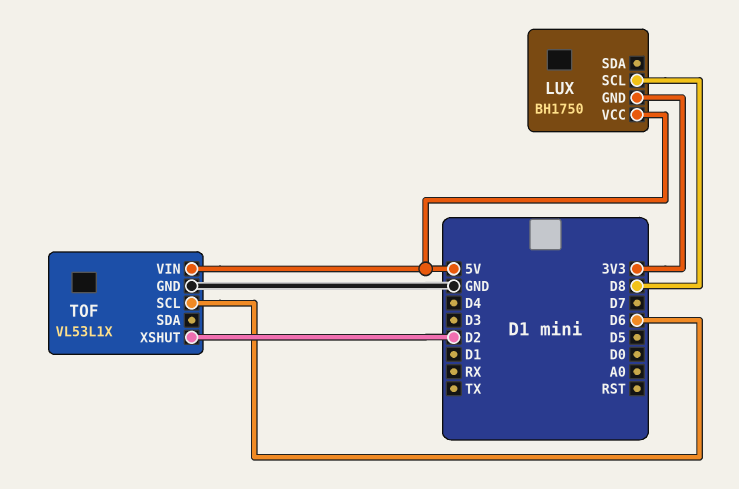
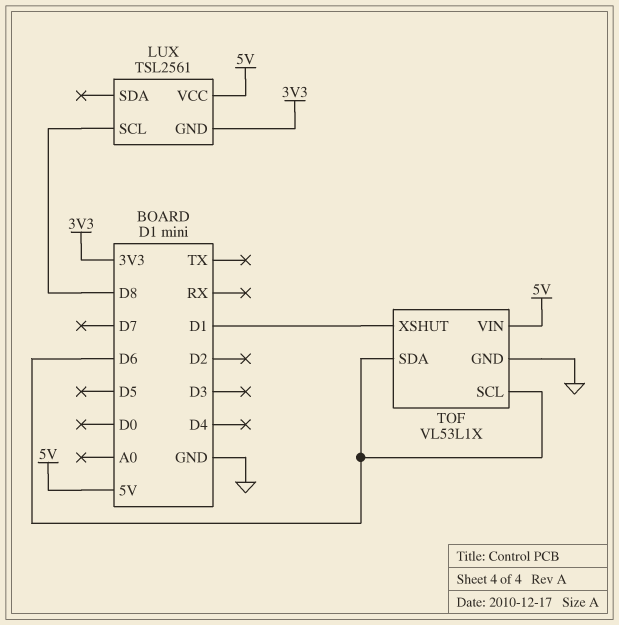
LUX: BH1750 -> TSL2561
TOF pin SDA: none -> D6
TOF pin XSHUT: D2 -> D1

